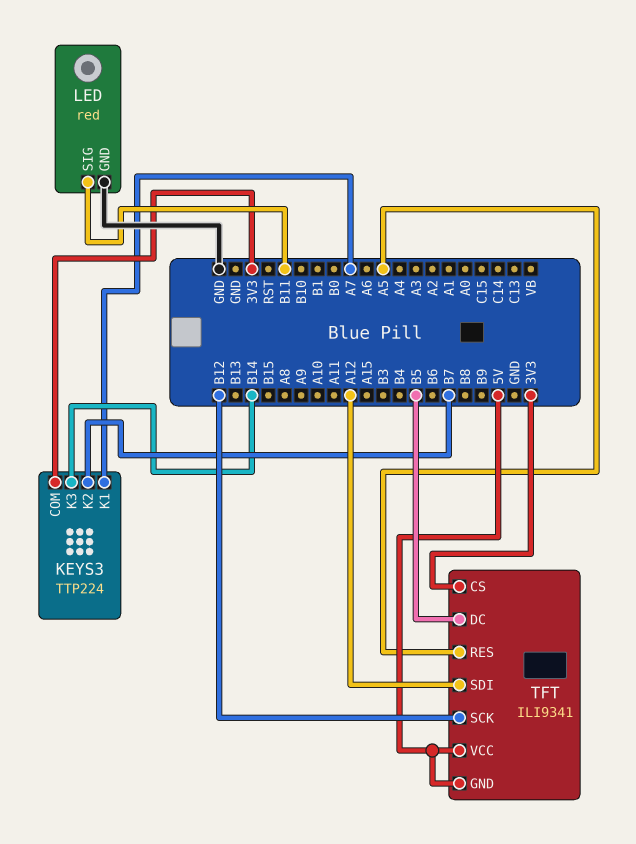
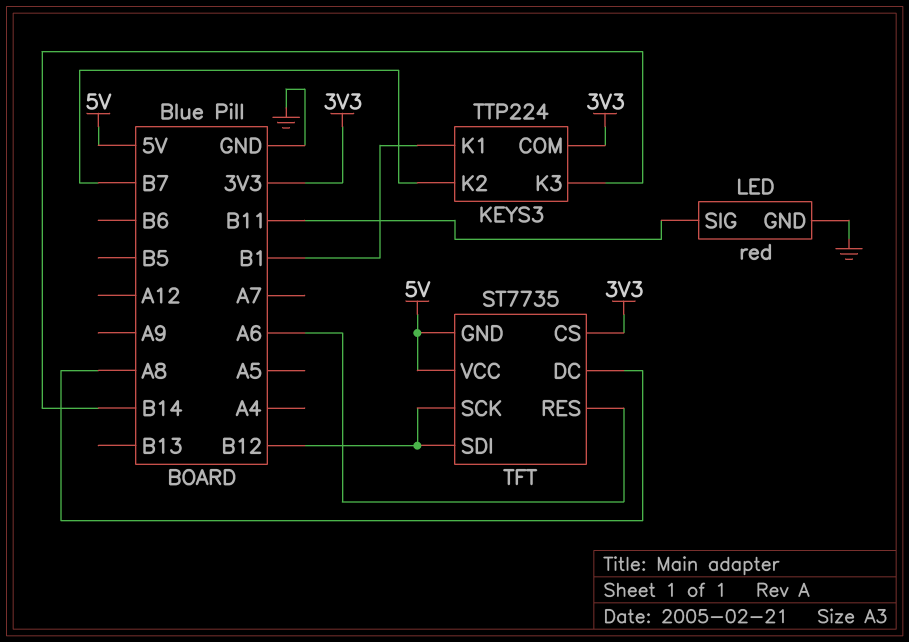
KEYS3 pin K1: A7 -> B1
TFT: ILI9341 -> ST7735
TFT pin DC: B5 -> A8
TFT pin RES: A5 -> A6
TFT pin SDI: A12 -> B12

